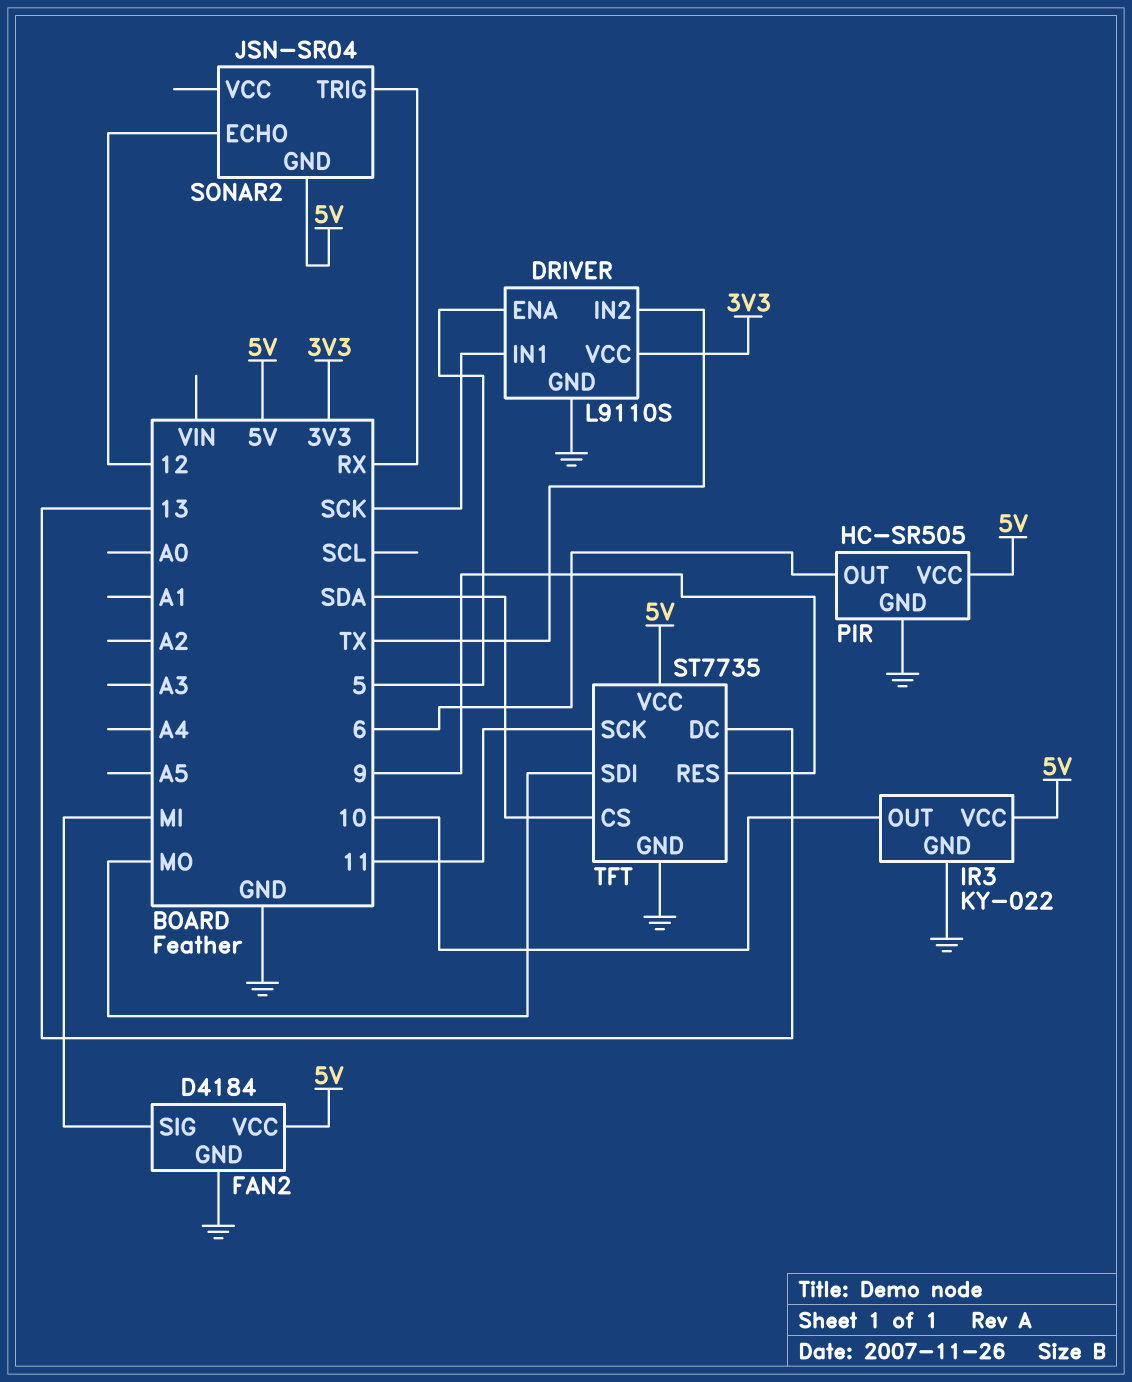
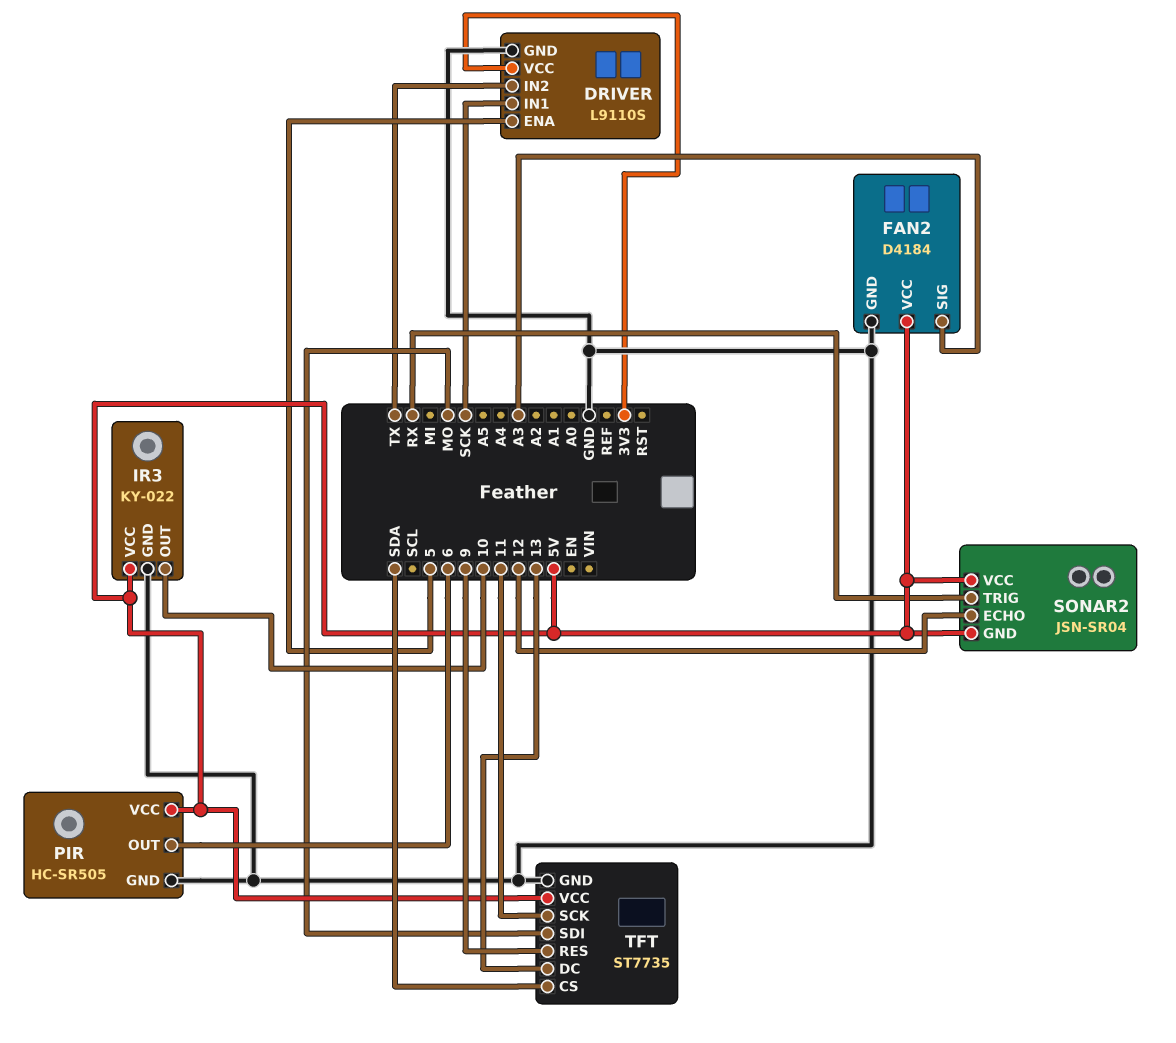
FAN2 pin SIG: MI -> A3
SONAR2 pin VCC: none -> 5V

